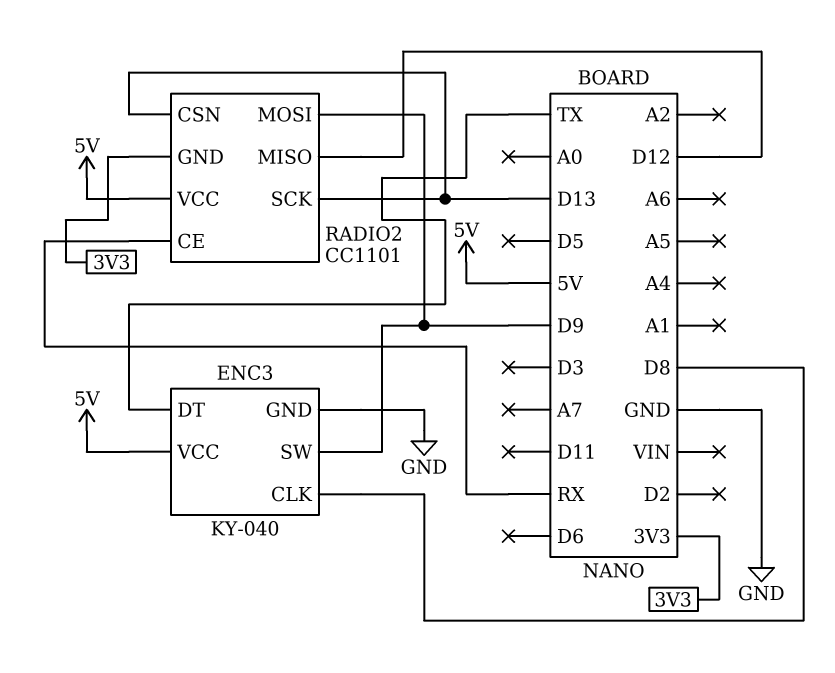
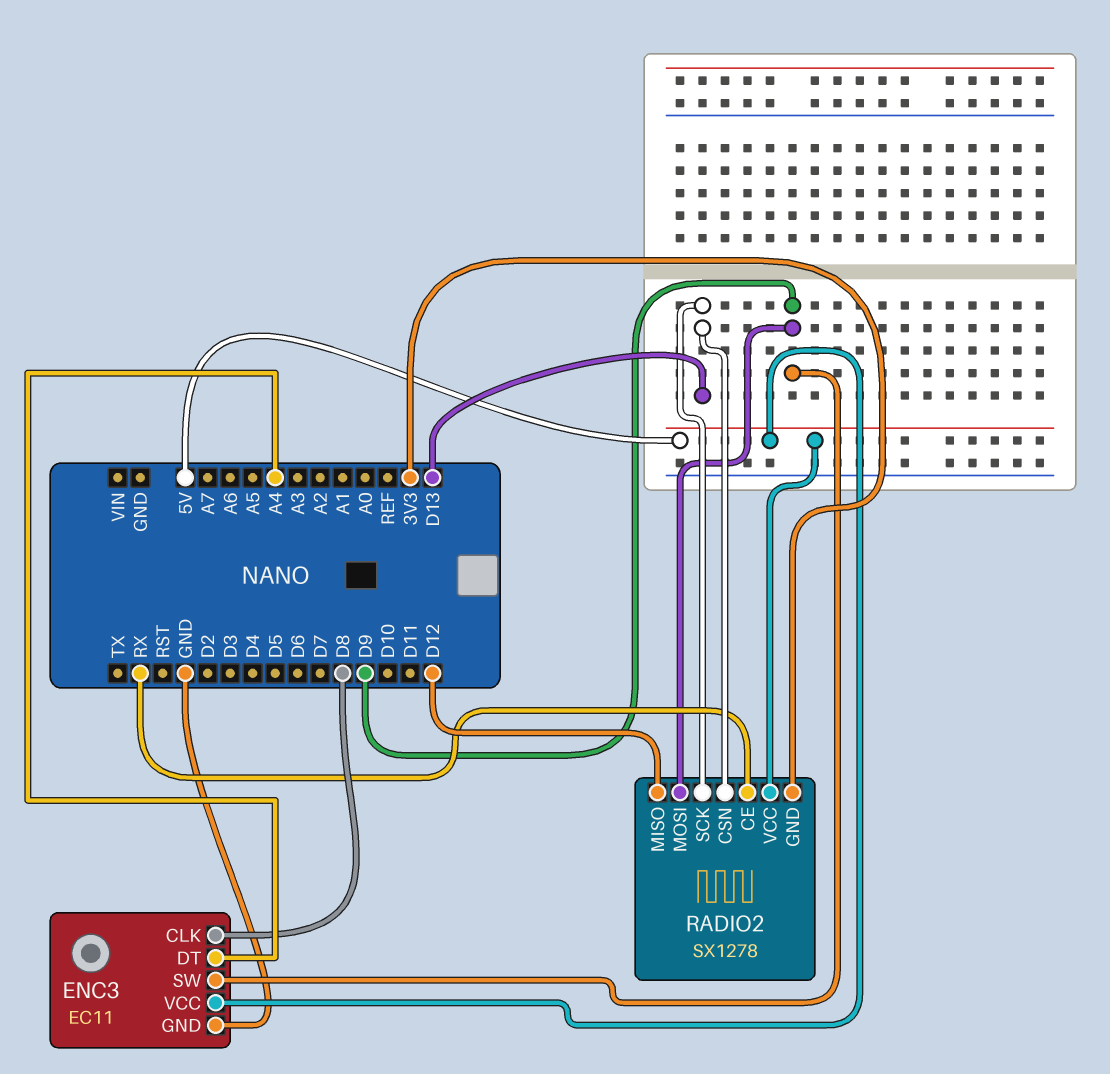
ENC3: KY-040 -> EC11
ENC3 pin DT: TX -> A4
RADIO2: CC1101 -> SX1278

